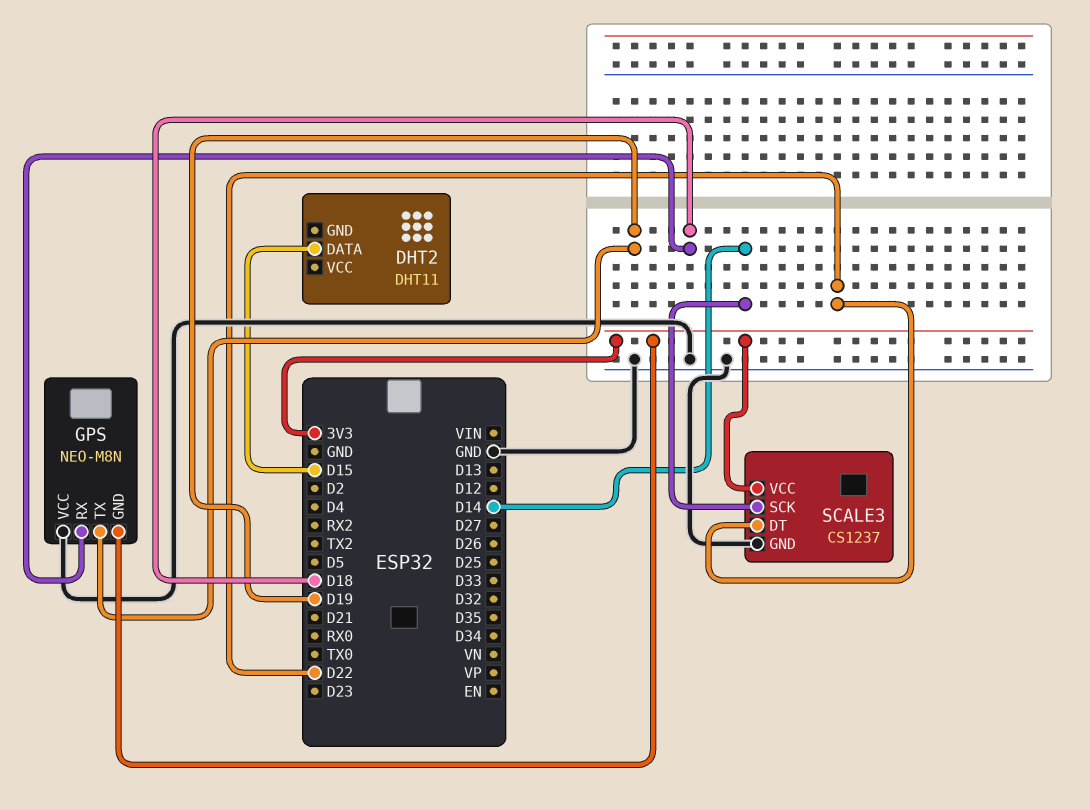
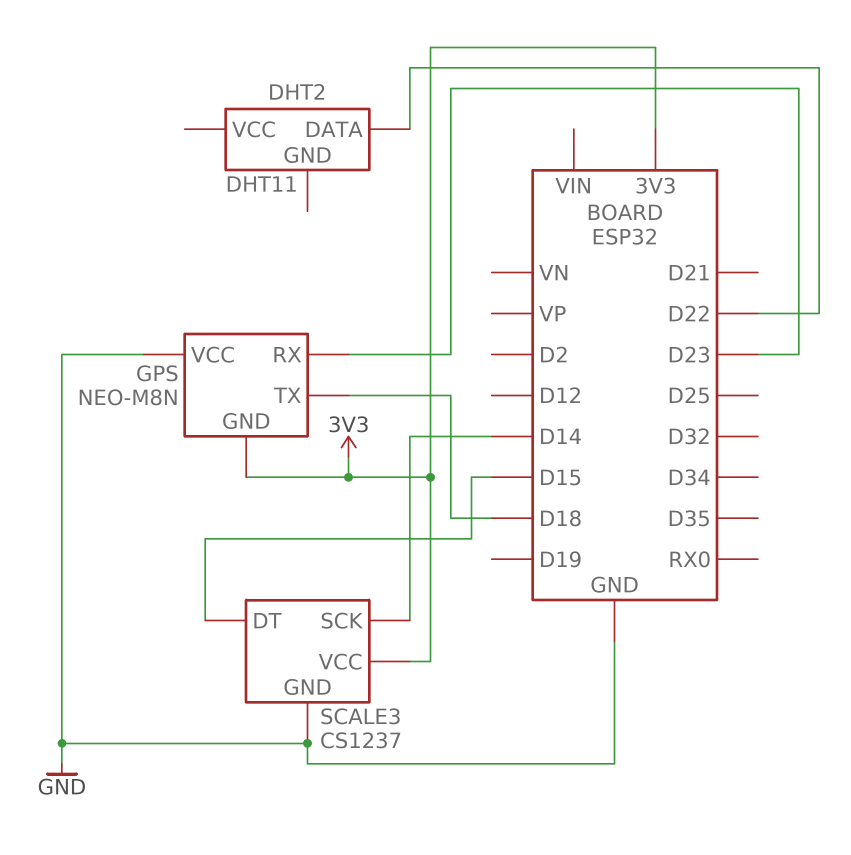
DHT2 pin DATA: D15 -> D22
GPS pin RX: D18 -> D23
GPS pin TX: D19 -> D18
SCALE3 pin DT: D22 -> D15

